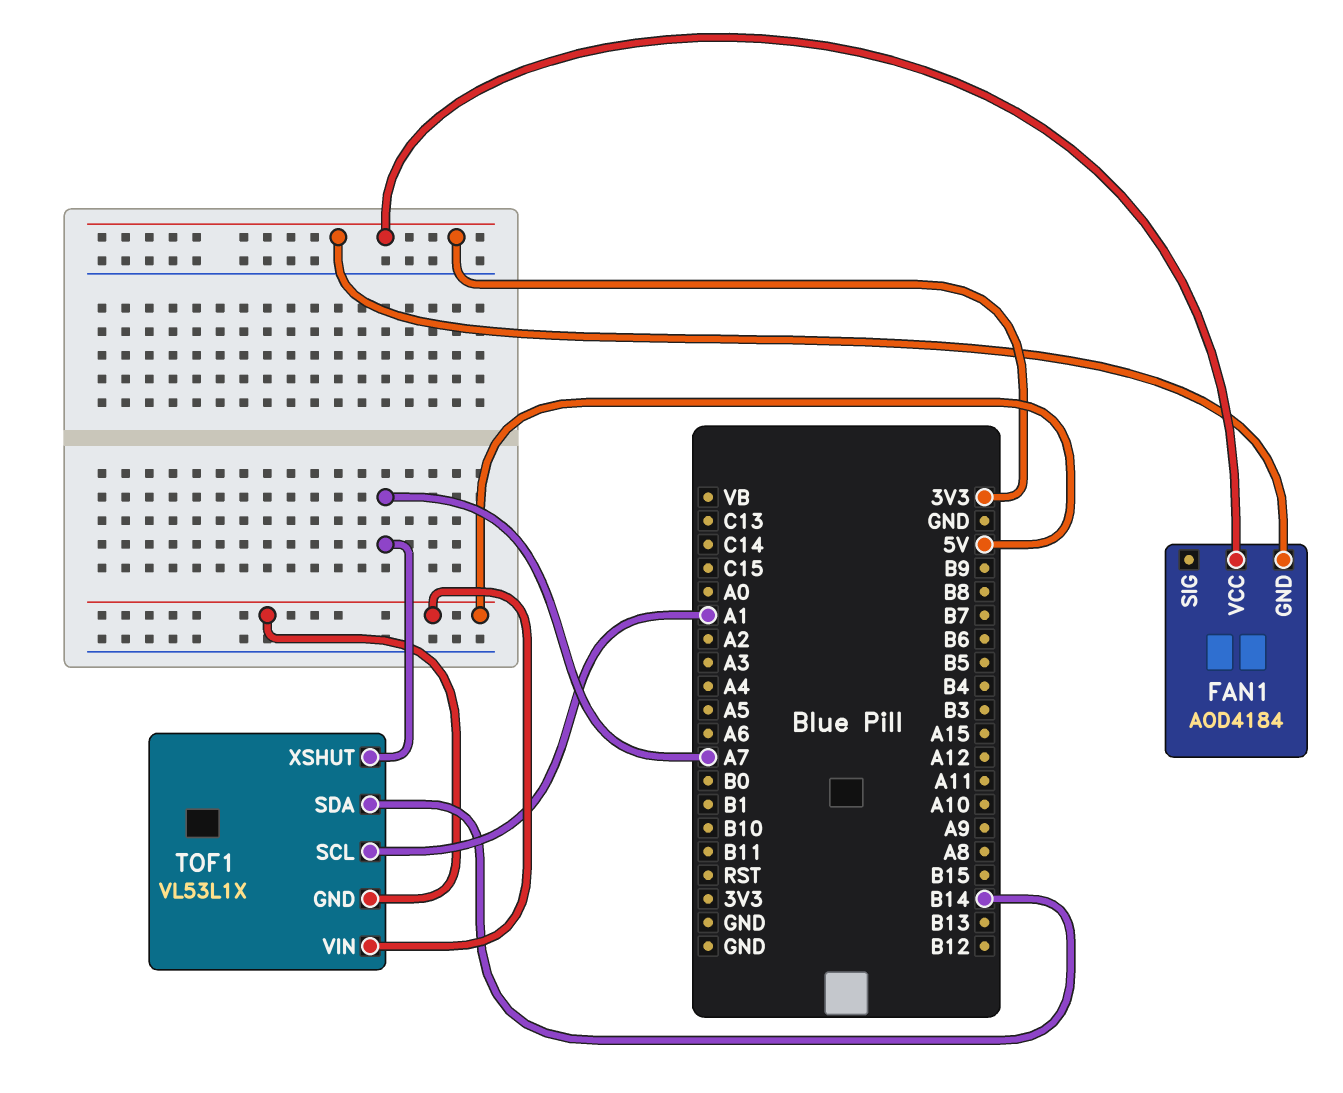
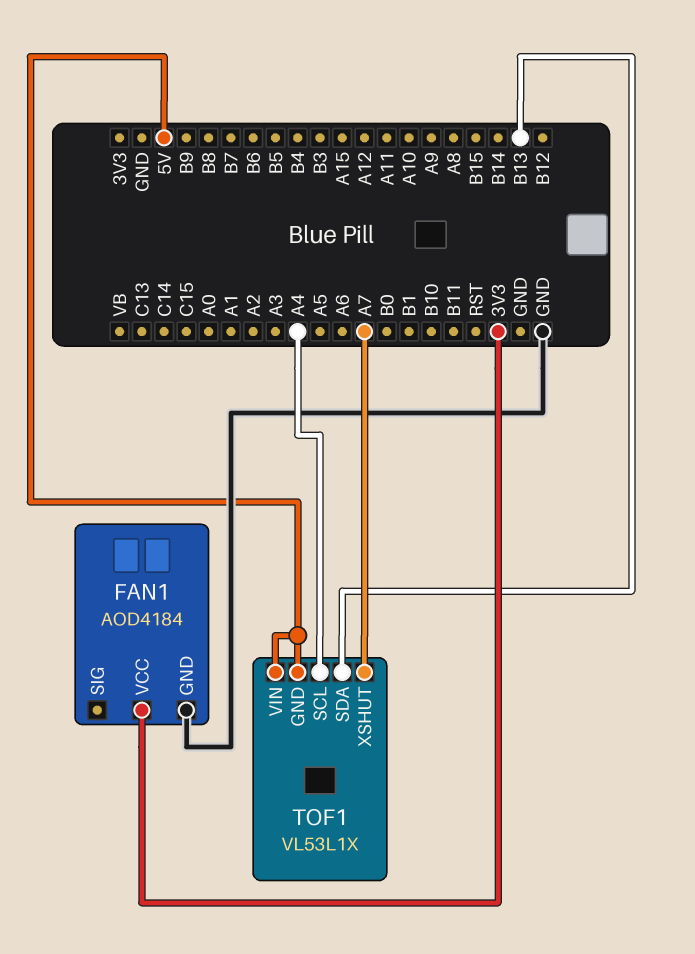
FAN1 pin GND: 3V3 -> GND
TOF1 pin SCL: A1 -> A4
TOF1 pin SDA: B14 -> B13

